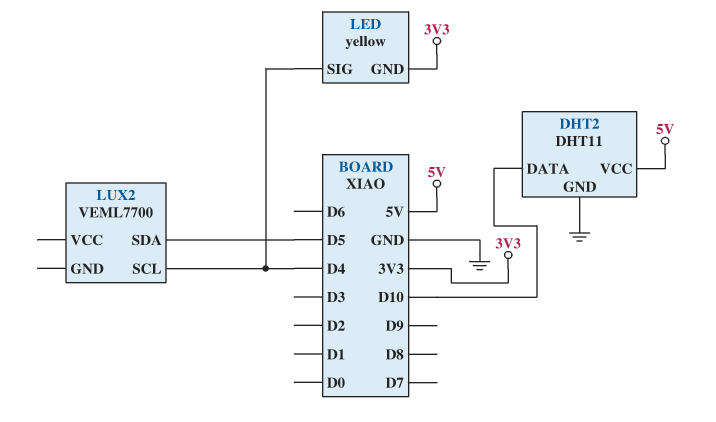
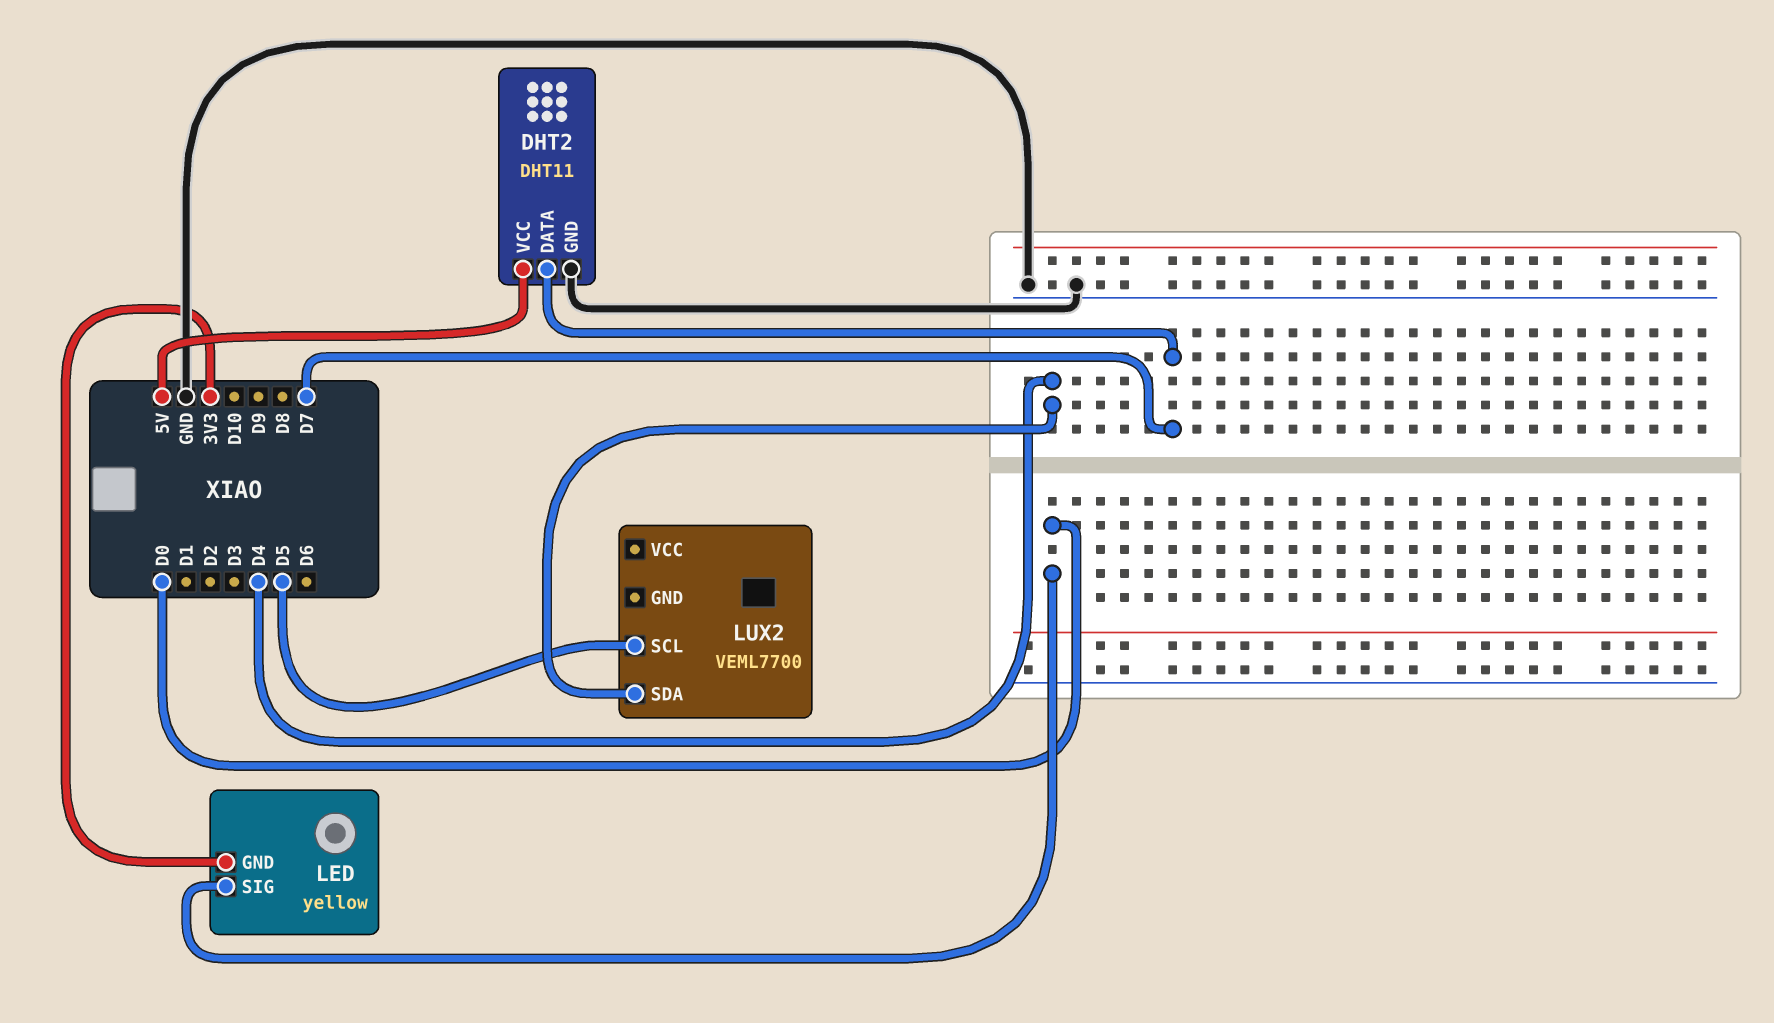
DHT2 pin DATA: D10 -> D7
LED pin SIG: D4 -> D0
LUX2 pin SCL: D4 -> D5
LUX2 pin SDA: D5 -> D4

